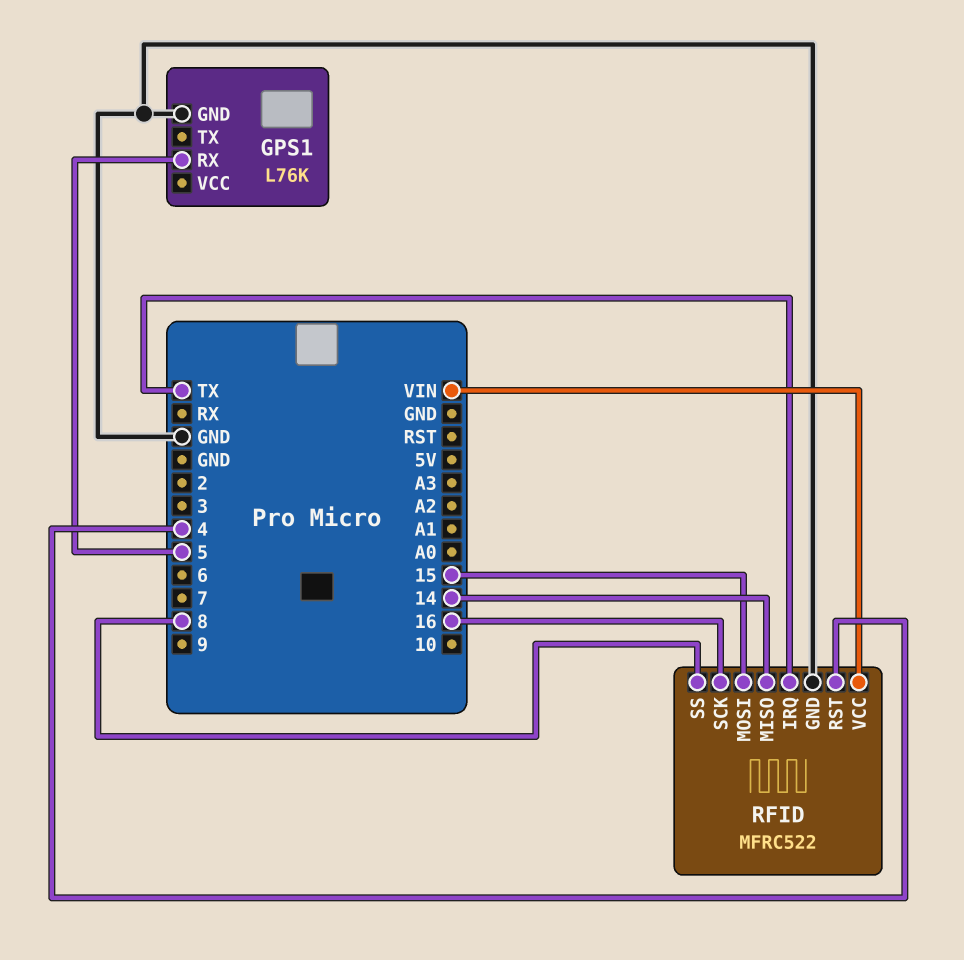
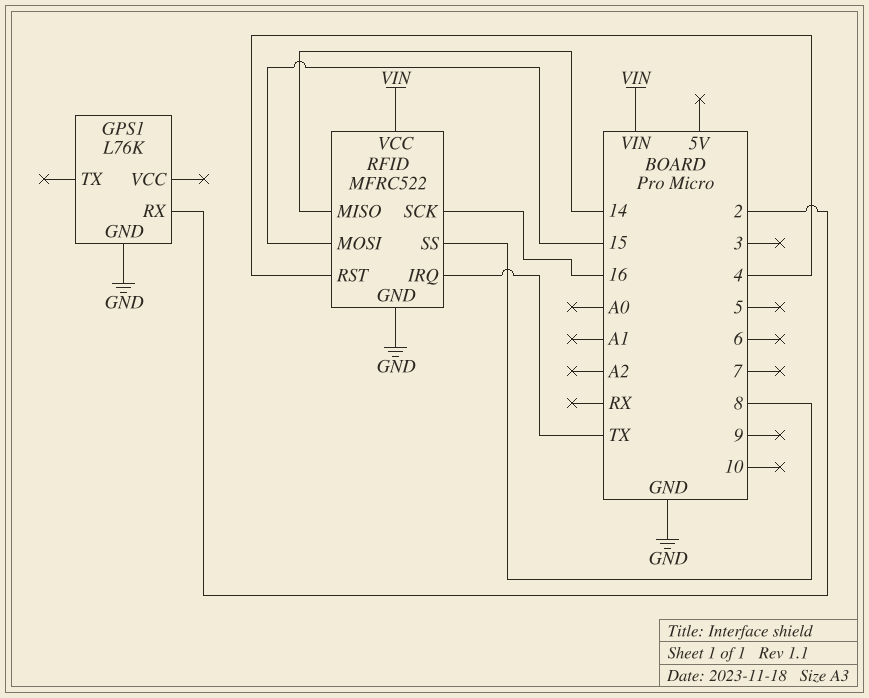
GPS1 pin RX: 5 -> 2

